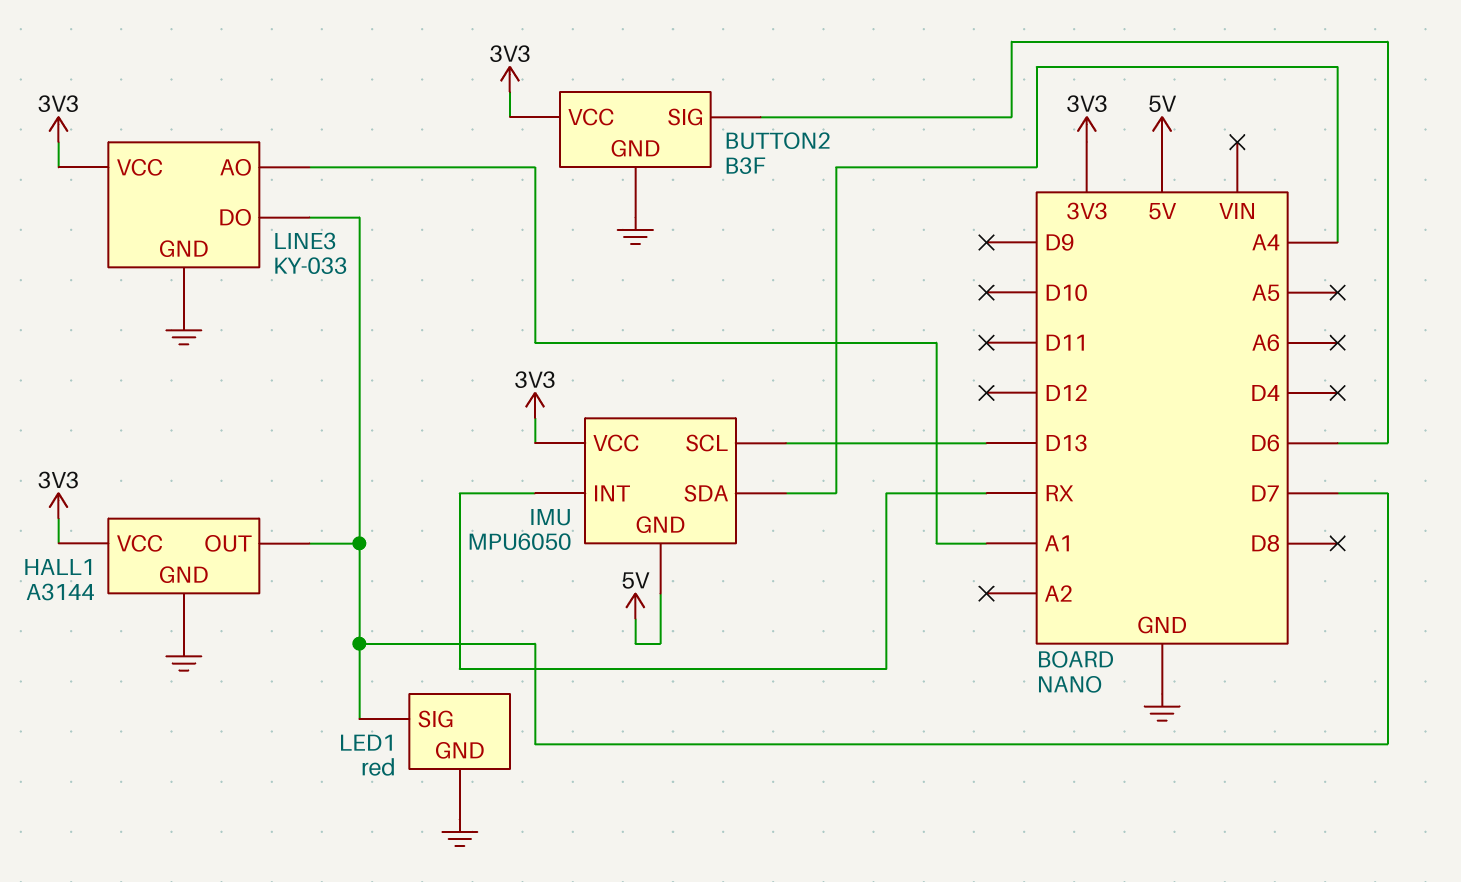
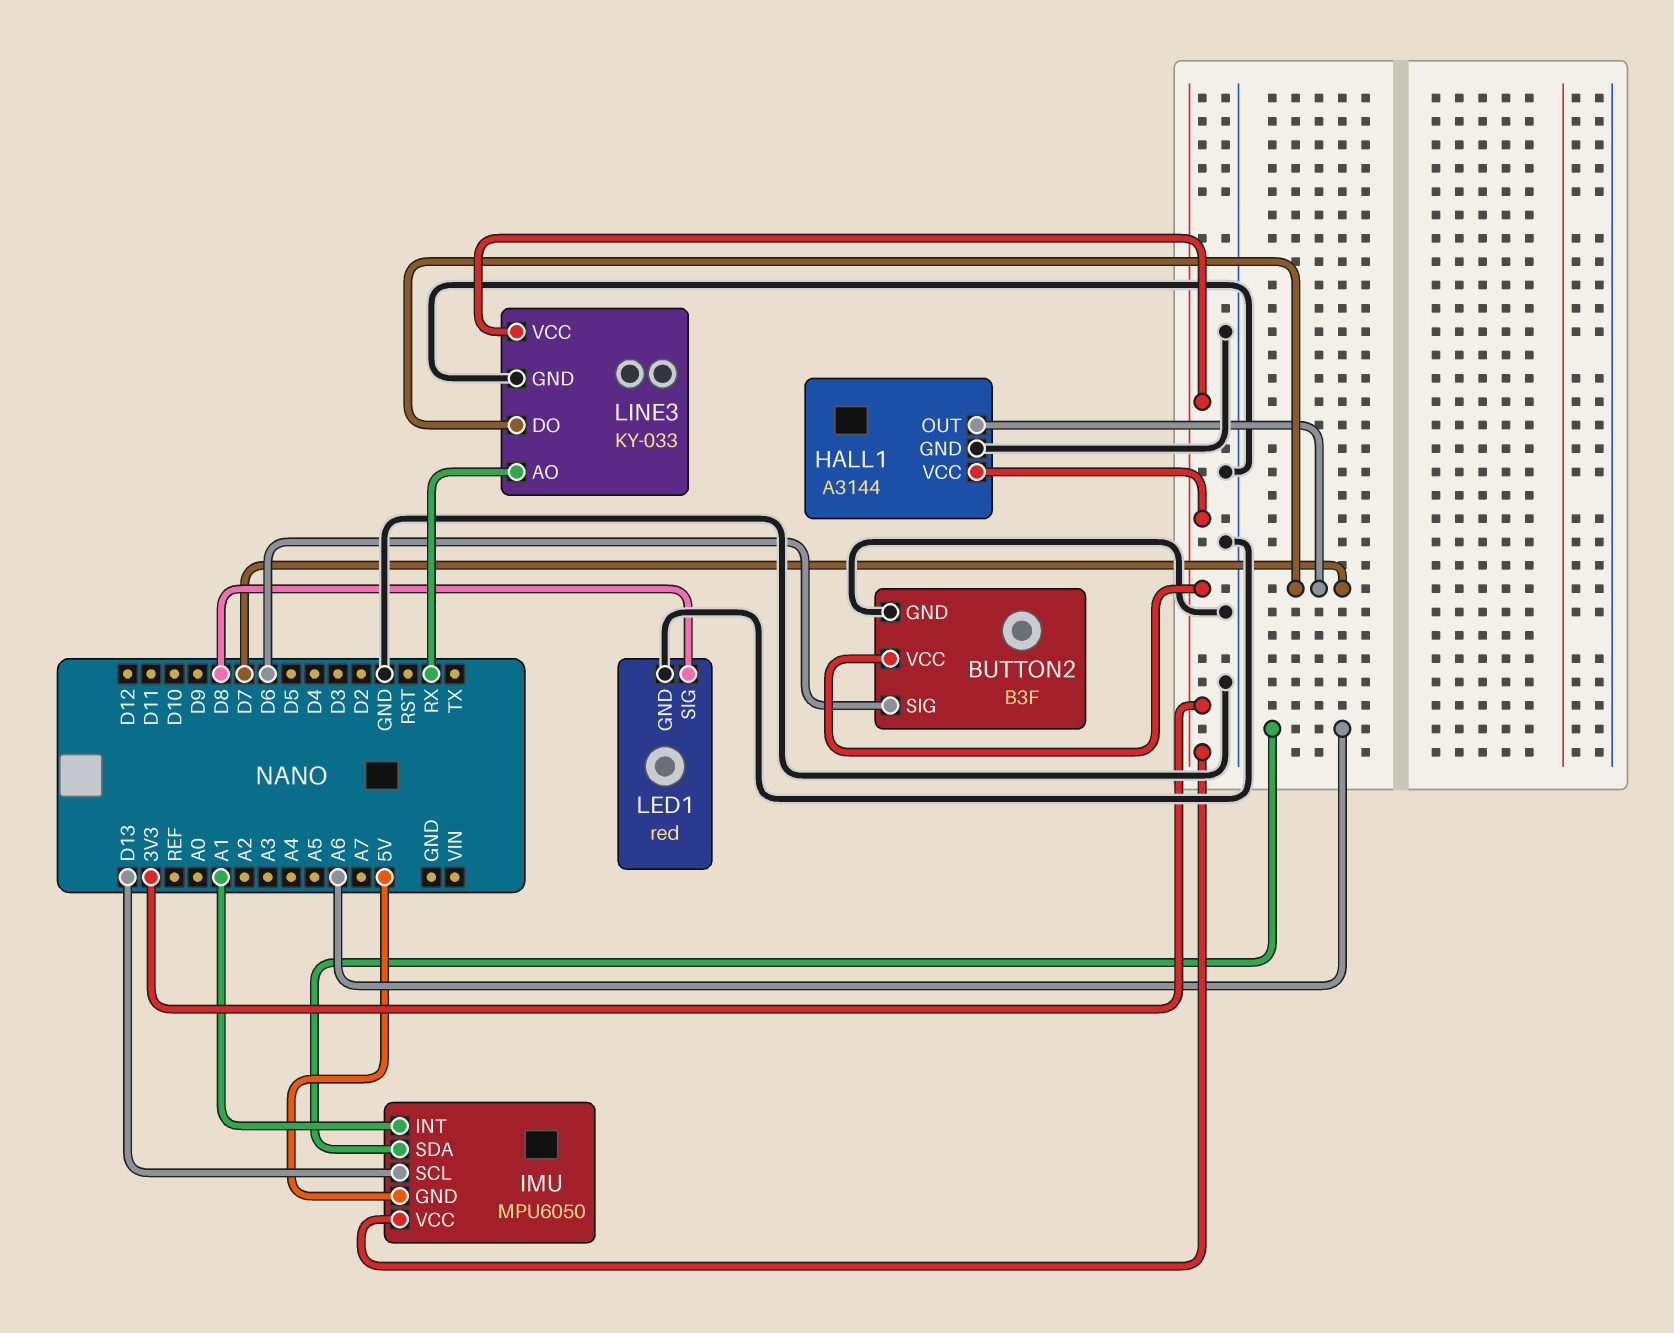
IMU pin INT: RX -> A1
IMU pin SDA: A4 -> A6
LED1 pin SIG: D7 -> D8
LINE3 pin AO: A1 -> RX

